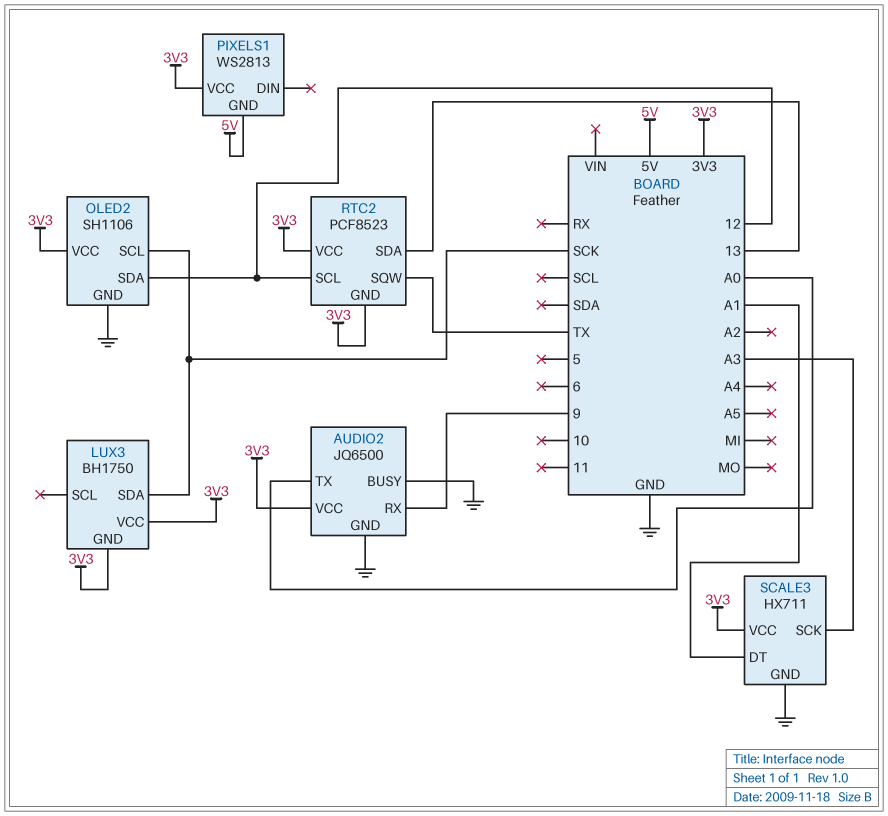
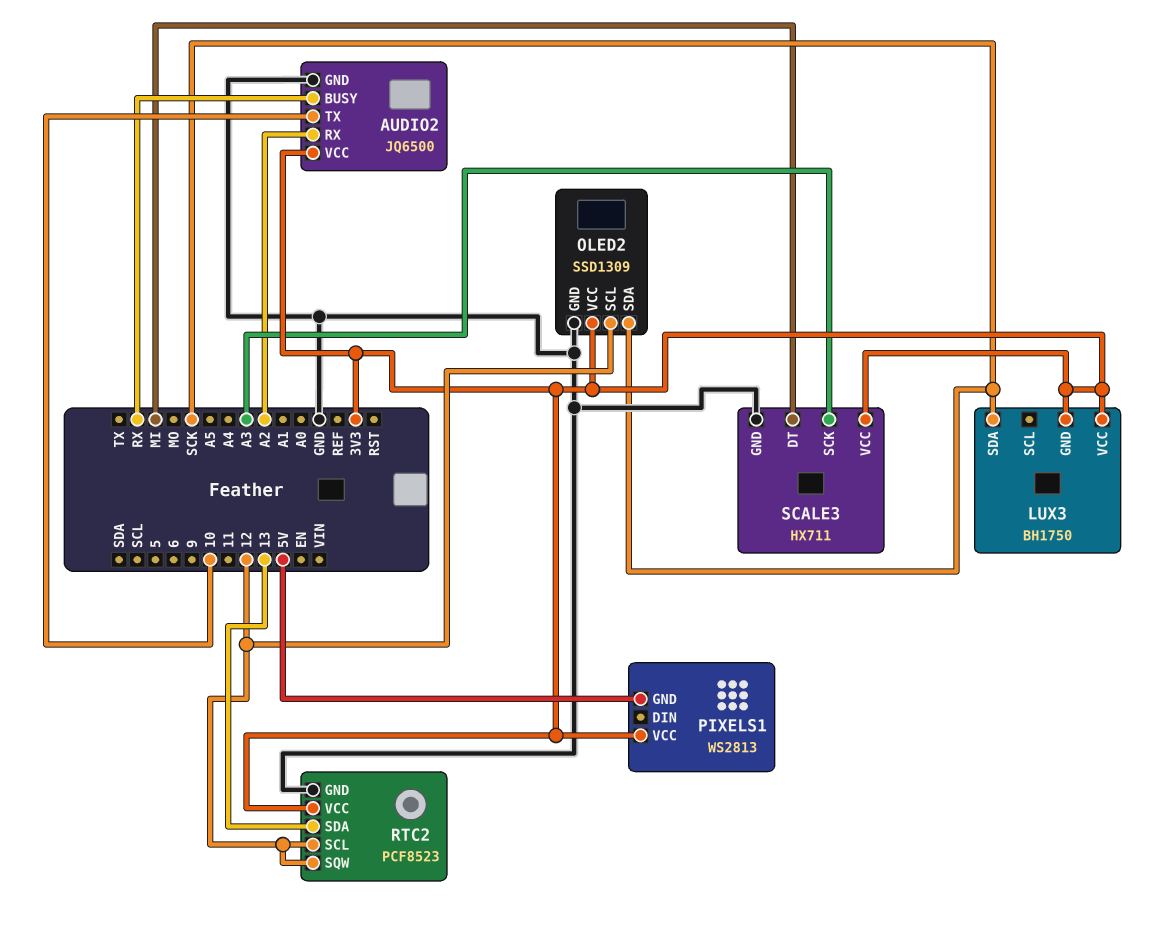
AUDIO2 pin BUSY: GND -> RX
AUDIO2 pin RX: 9 -> A2
AUDIO2 pin TX: A0 -> 10
OLED2: SH1106 -> SSD1309
OLED2 pin SCL: SCK -> 12
OLED2 pin SDA: 12 -> SCK
RTC2 pin GND: 3V3 -> GND
RTC2 pin SQW: TX -> 12
SCALE3 pin DT: A1 -> MI

